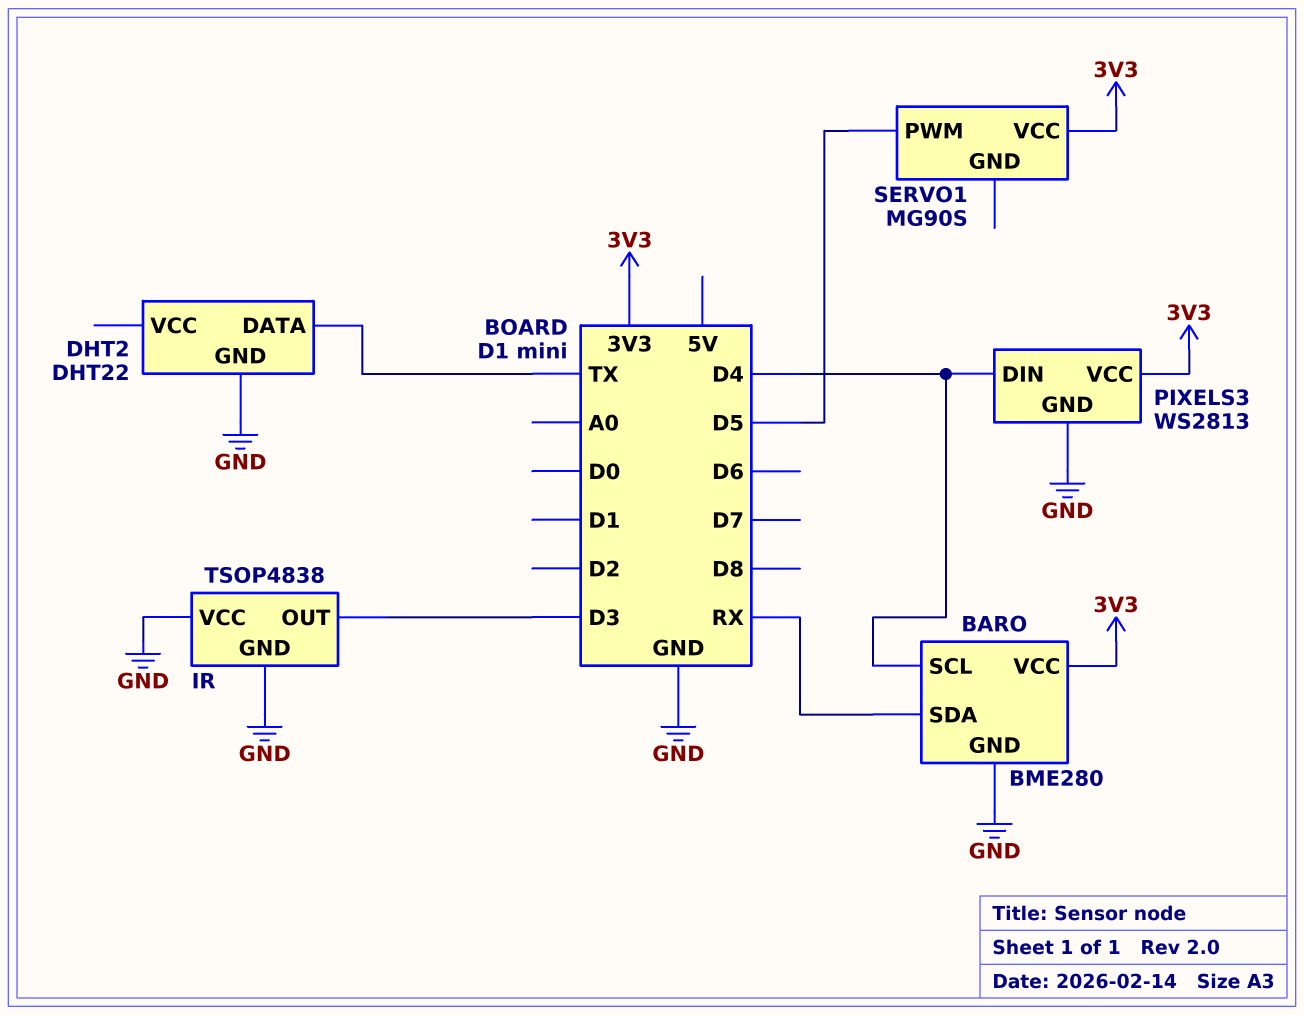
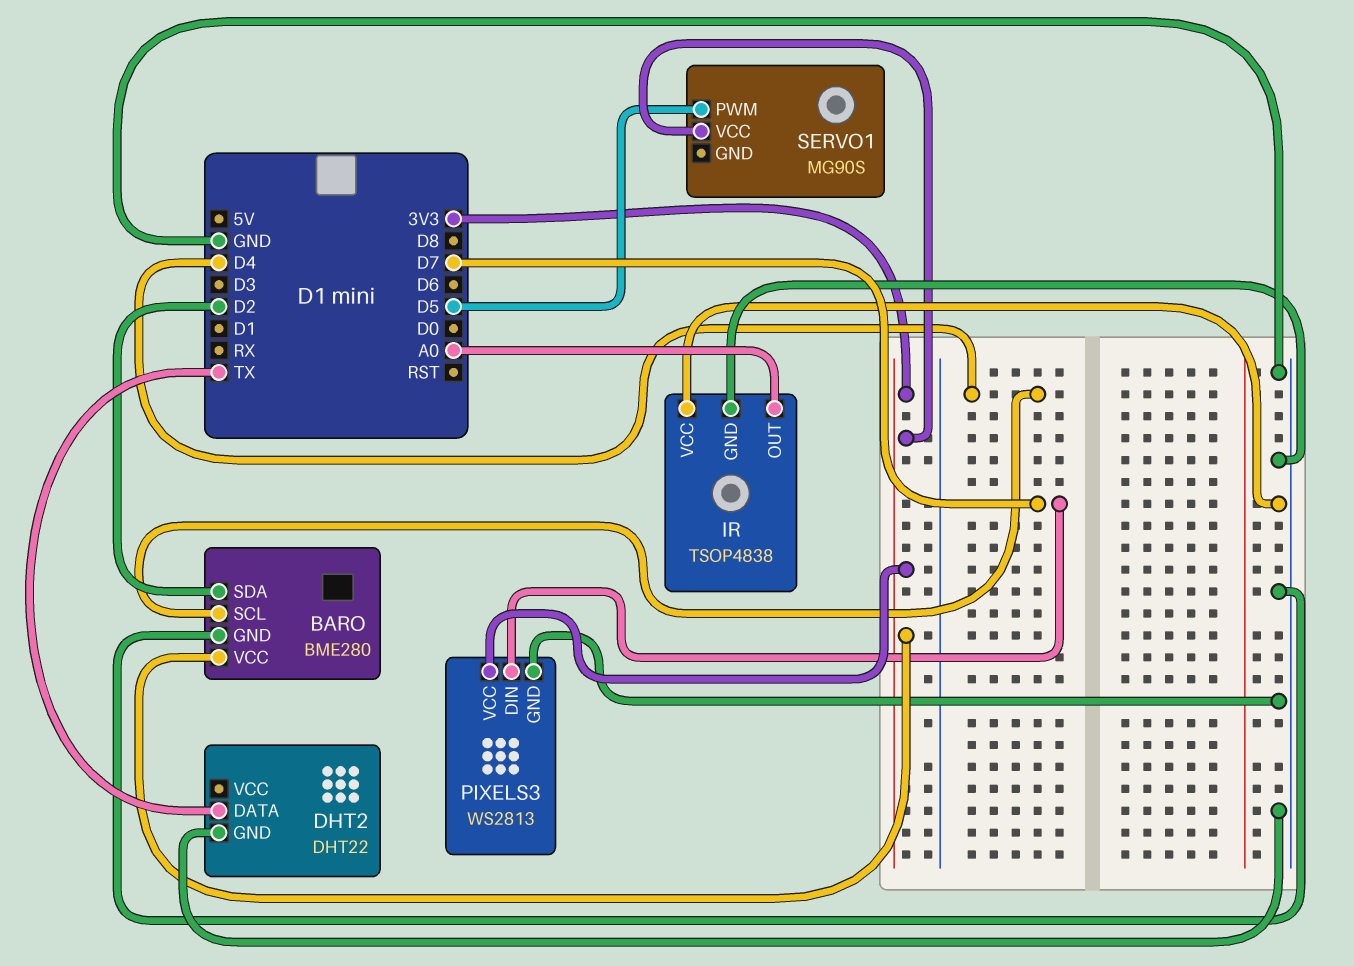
BARO pin SDA: RX -> D2
IR pin OUT: D3 -> A0
PIXELS3 pin DIN: D4 -> D7

